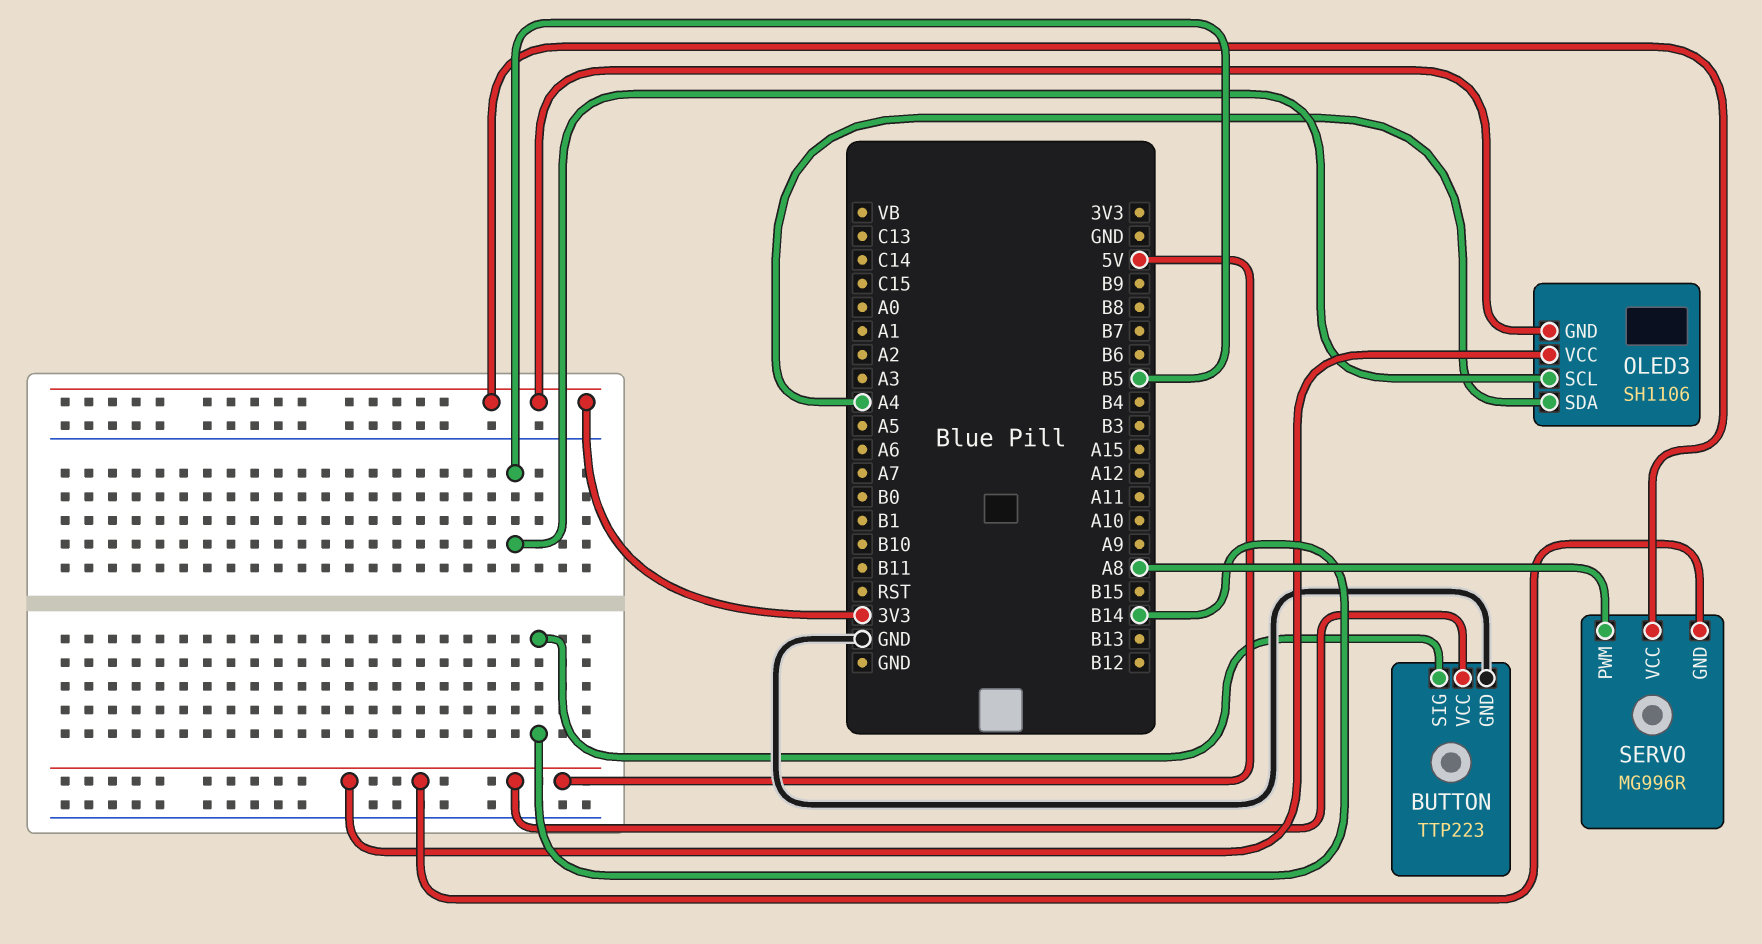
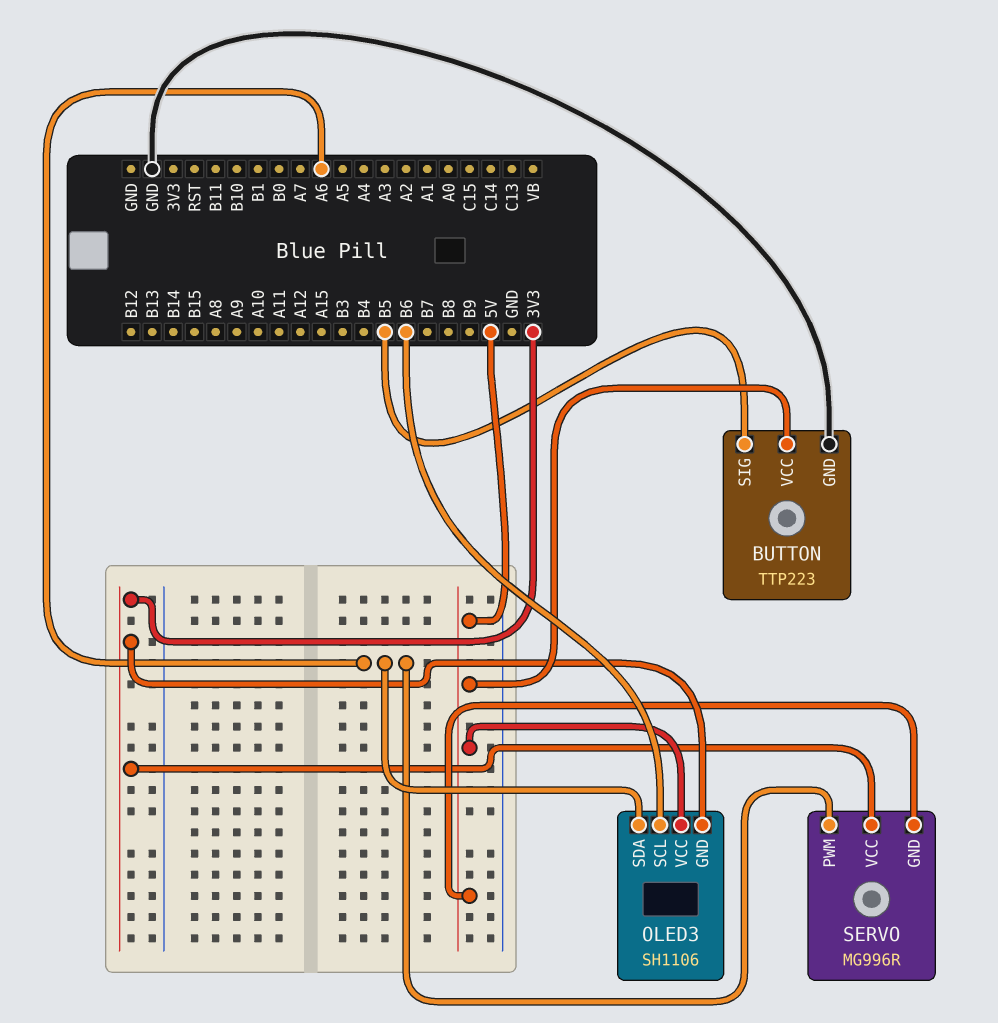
BUTTON pin SIG: B14 -> B5
OLED3 pin SCL: B5 -> B6
OLED3 pin SDA: A4 -> A6
SERVO pin PWM: A8 -> A6

